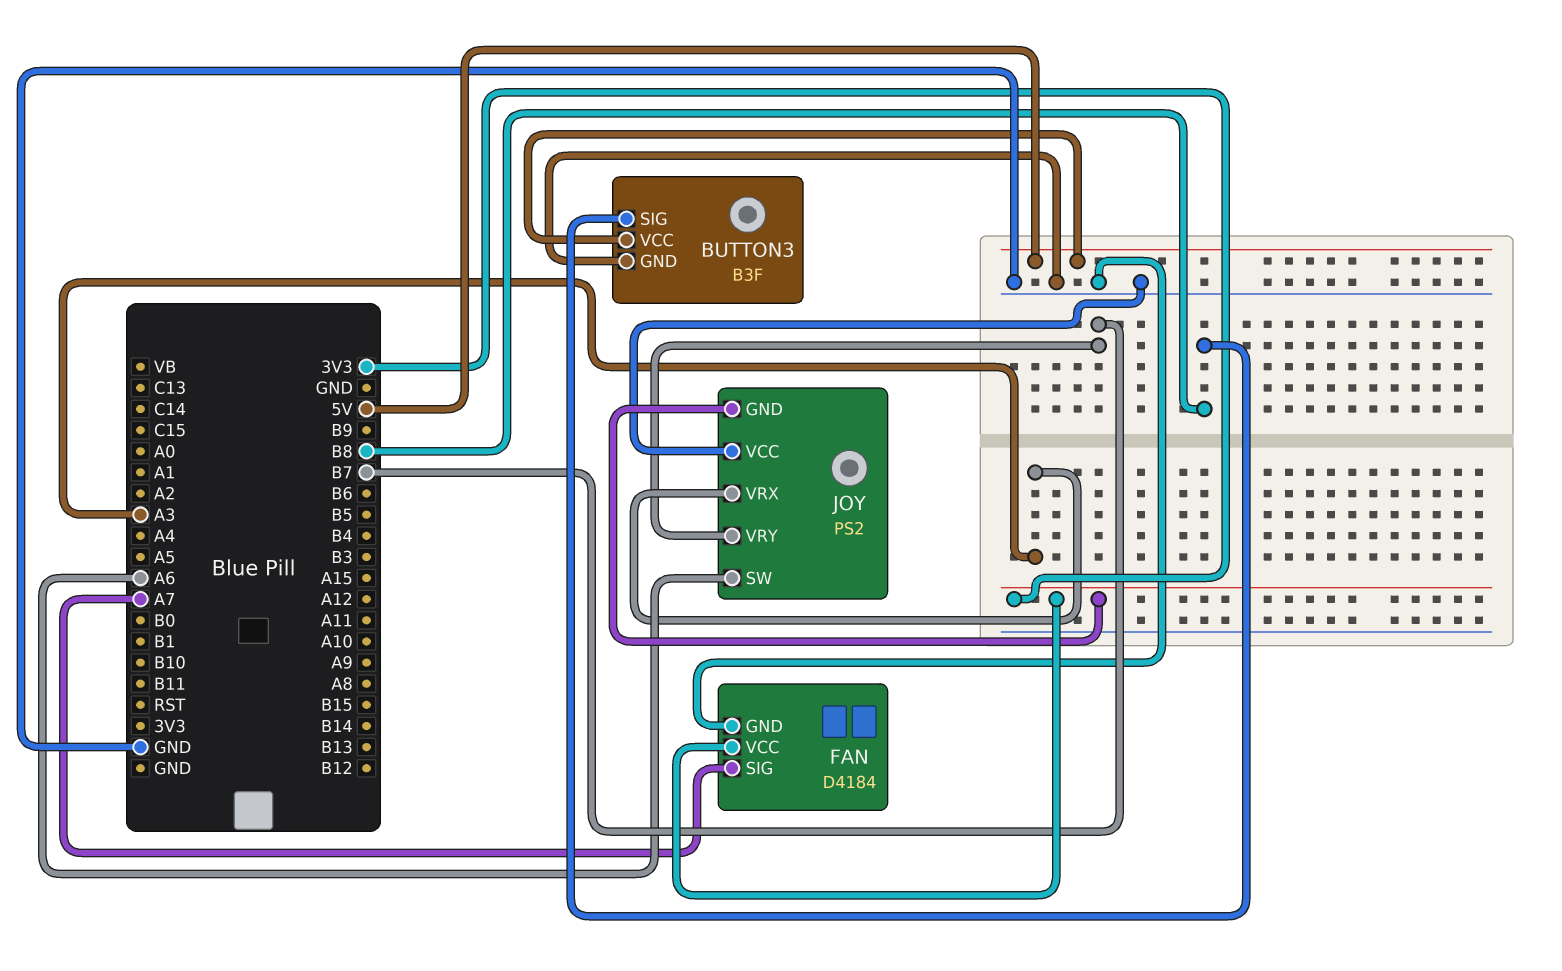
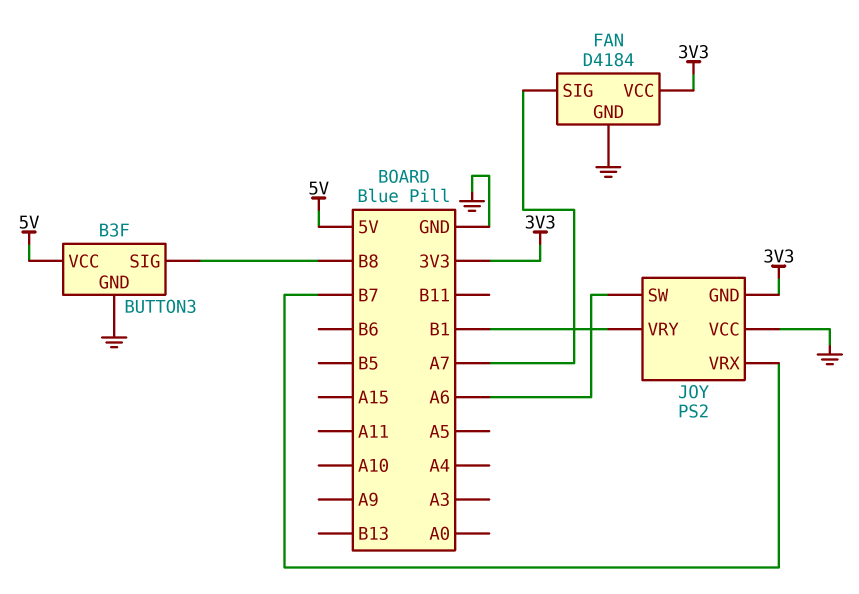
JOY pin VRX: A3 -> B7
JOY pin VRY: B7 -> B1

